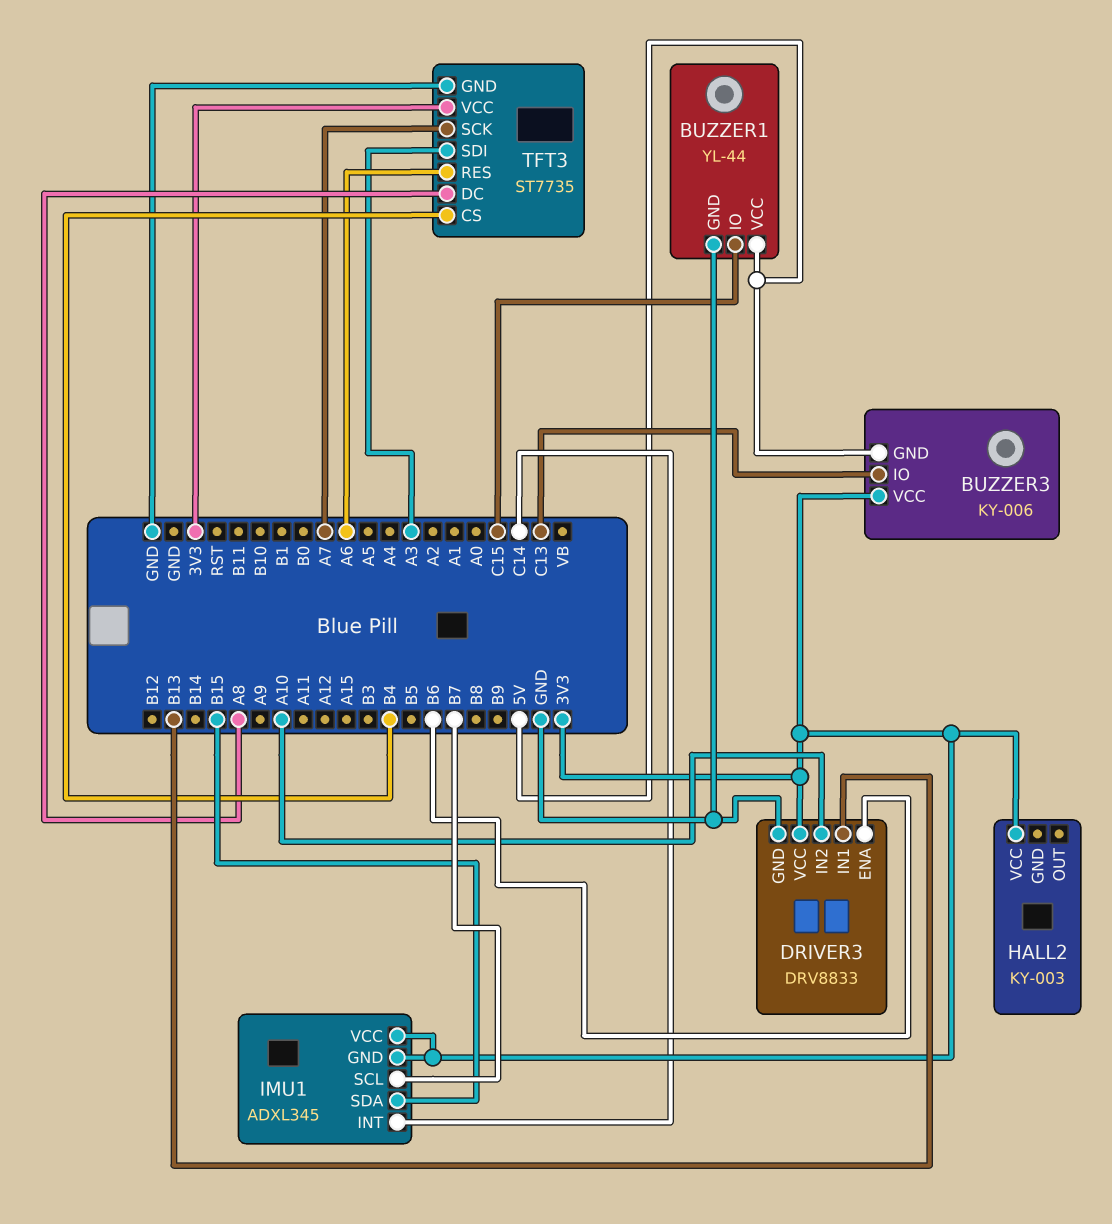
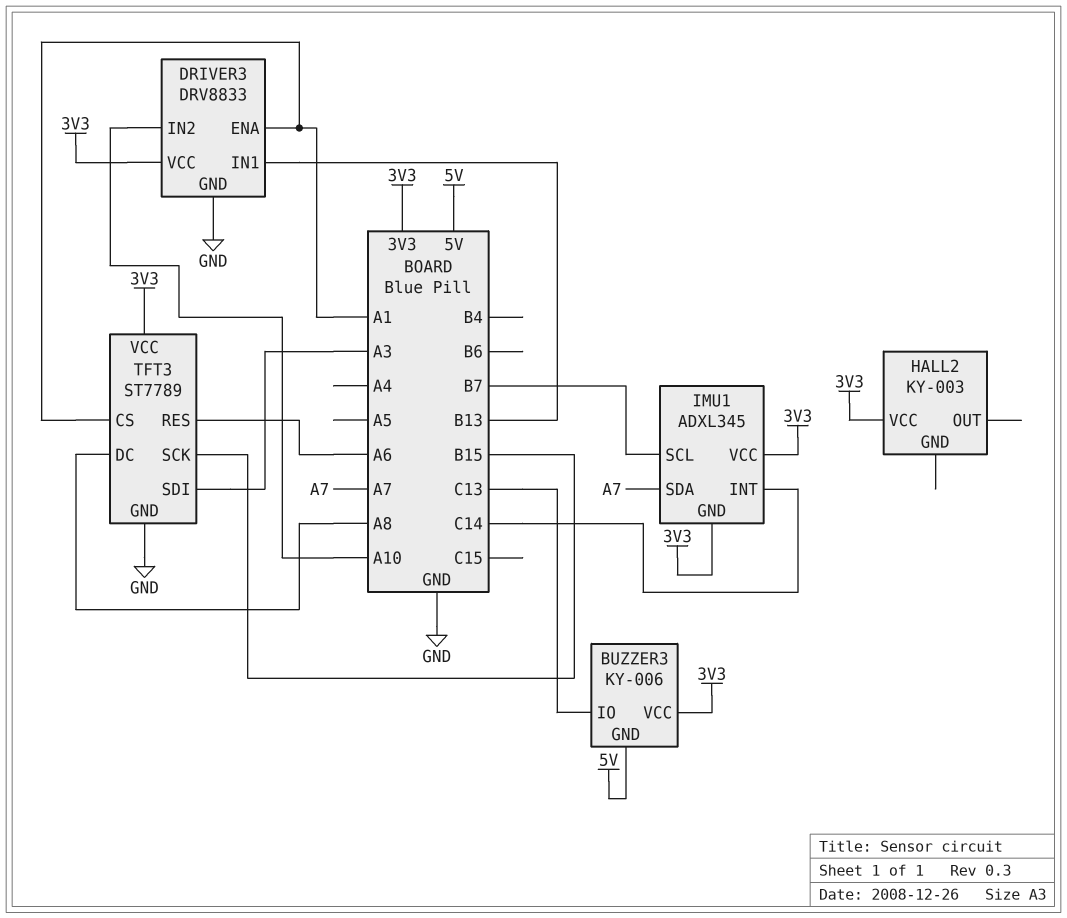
BUZZER1: YL-44 -> none
BUZZER1 pin GND: GND -> none
BUZZER1 pin IO: C15 -> none
BUZZER1 pin VCC: 5V -> none
DRIVER3 pin ENA: B6 -> A1
IMU1 pin SDA: B15 -> A7
TFT3: ST7735 -> ST7789
TFT3 pin CS: B4 -> A1
TFT3 pin SCK: A7 -> B15

